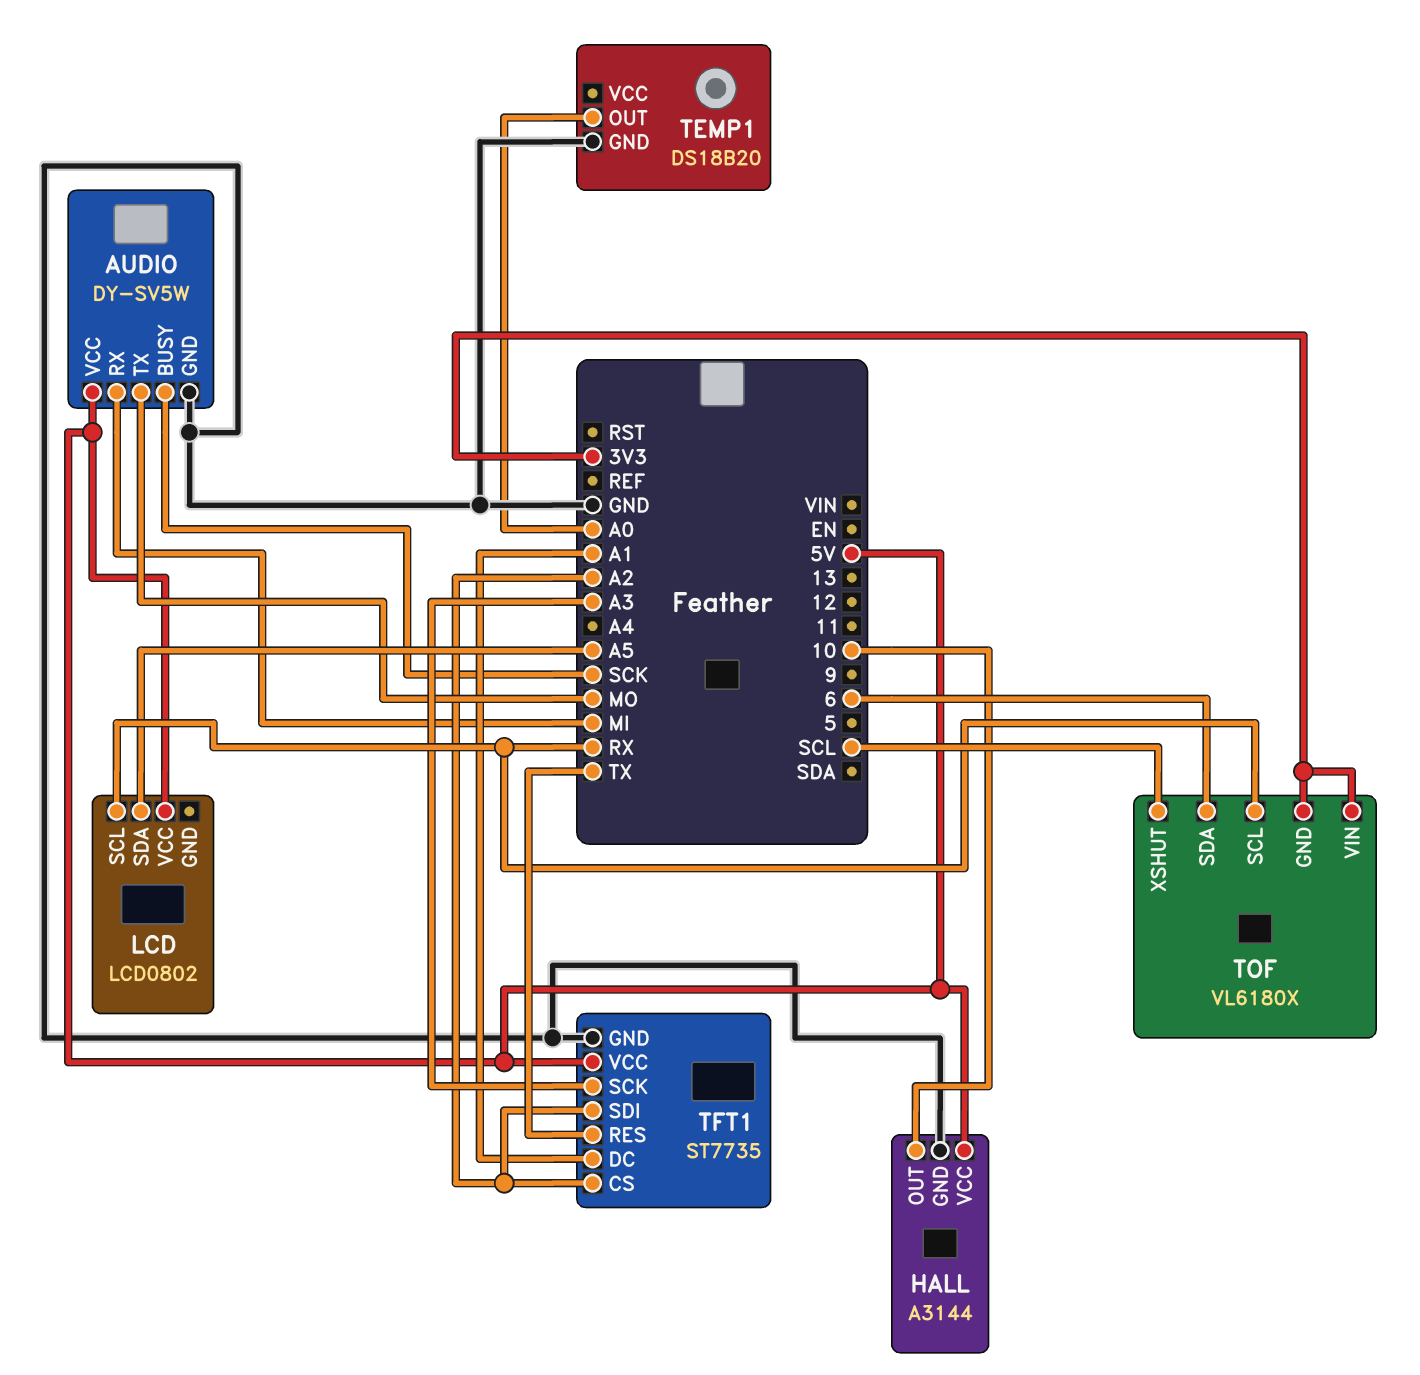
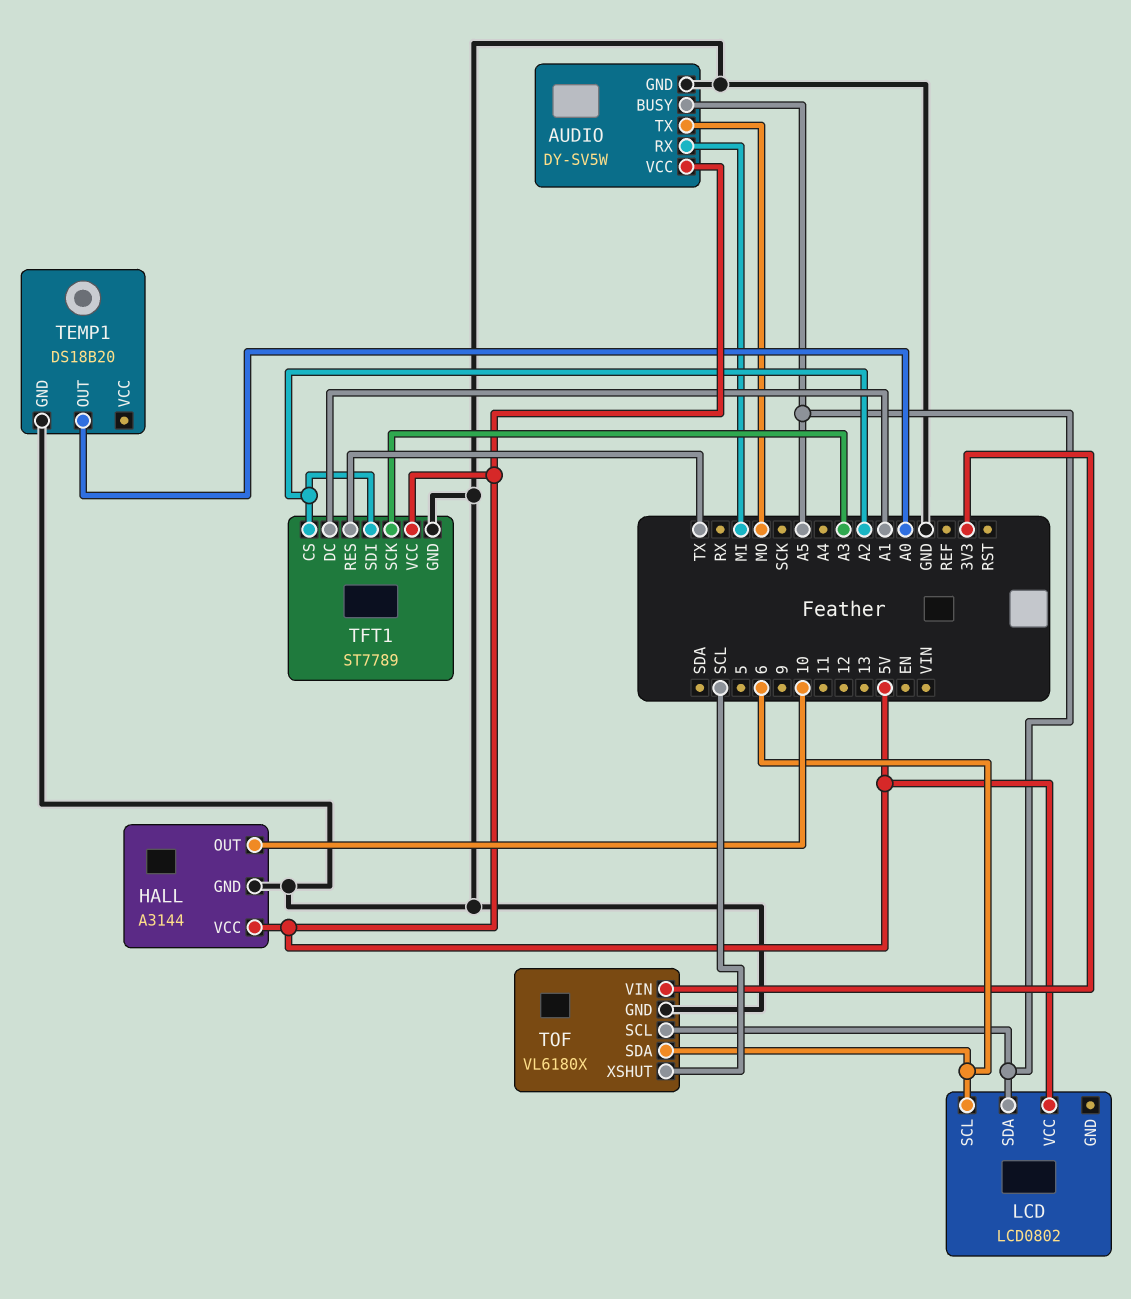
AUDIO pin BUSY: SCK -> A5
LCD pin SCL: RX -> 6
TFT1: ST7735 -> ST7789
TOF pin GND: 3V3 -> GND
TOF pin SCL: RX -> A5

